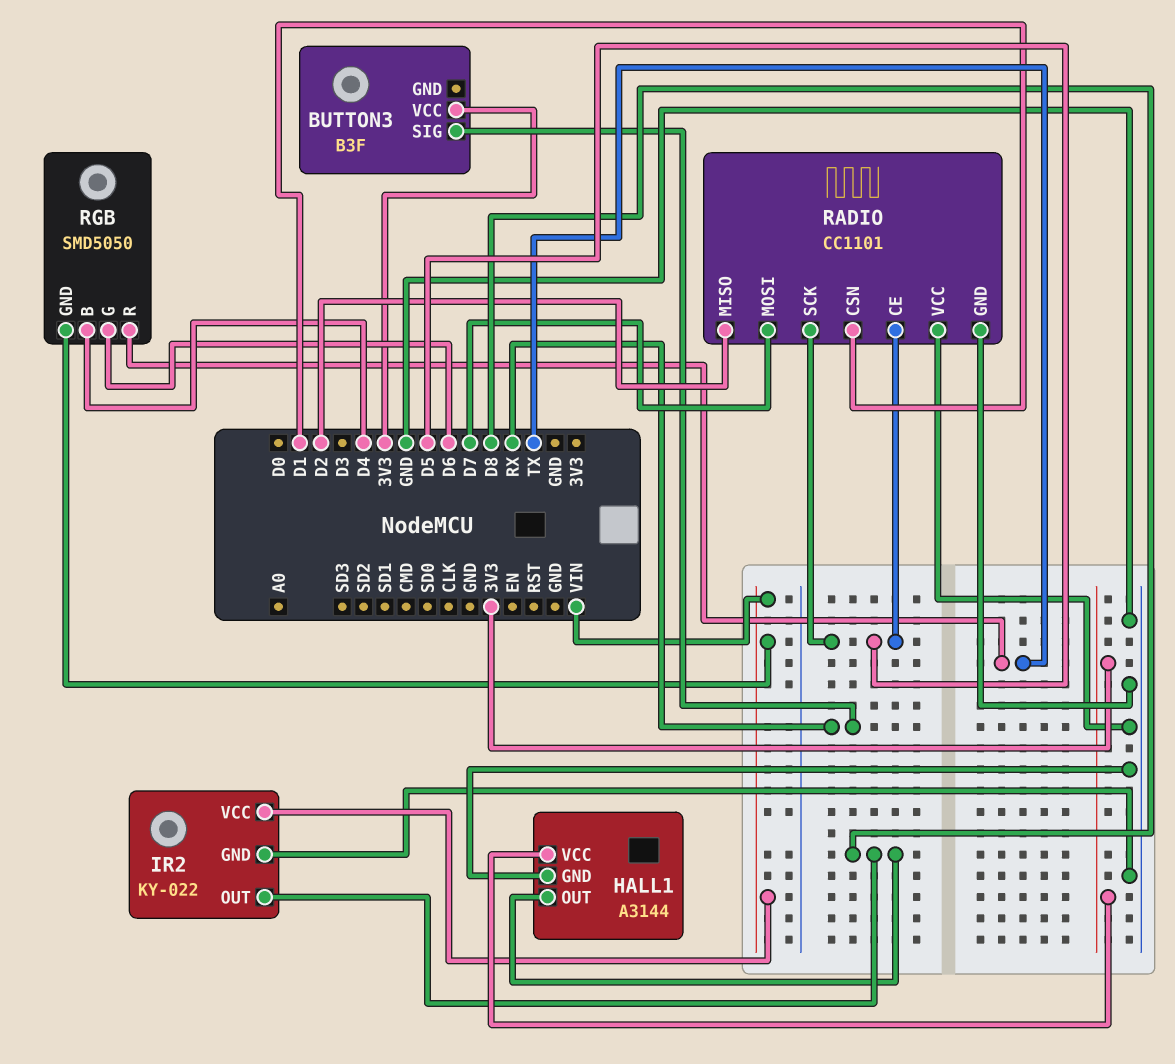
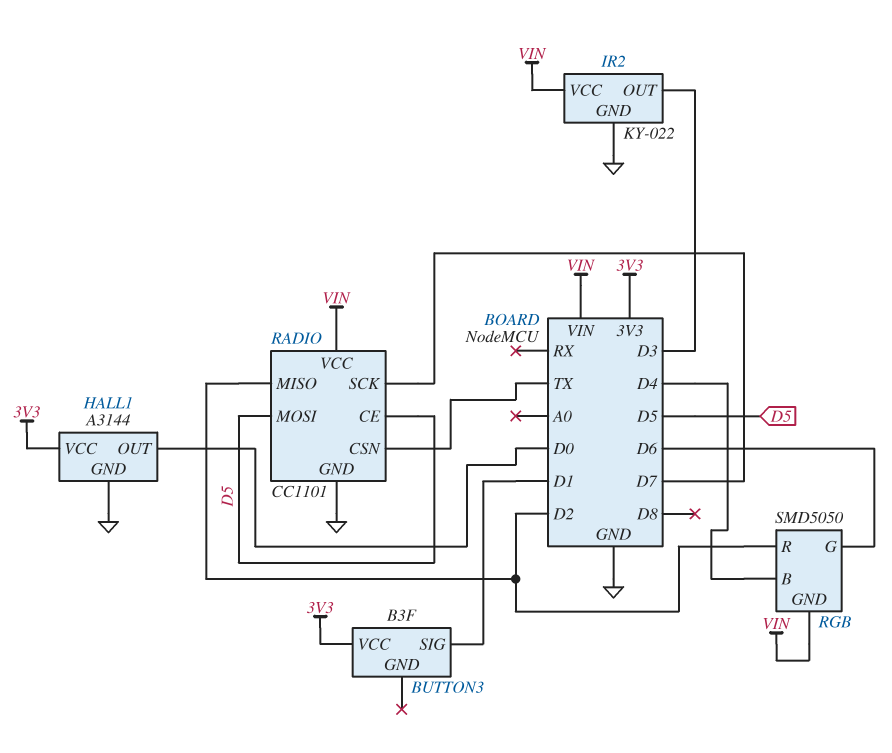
BUTTON3 pin SIG: RX -> D1
HALL1 pin OUT: D8 -> D0
IR2 pin OUT: D8 -> D3
RADIO pin CSN: D1 -> TX
RADIO pin MOSI: D7 -> D5
RADIO pin SCK: D5 -> D7
RADIO pin VCC: GND -> VIN
RGB pin R: TX -> D2

